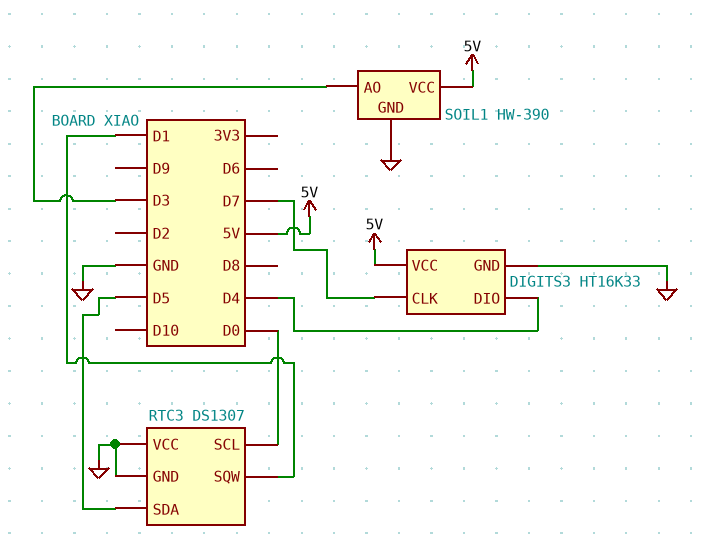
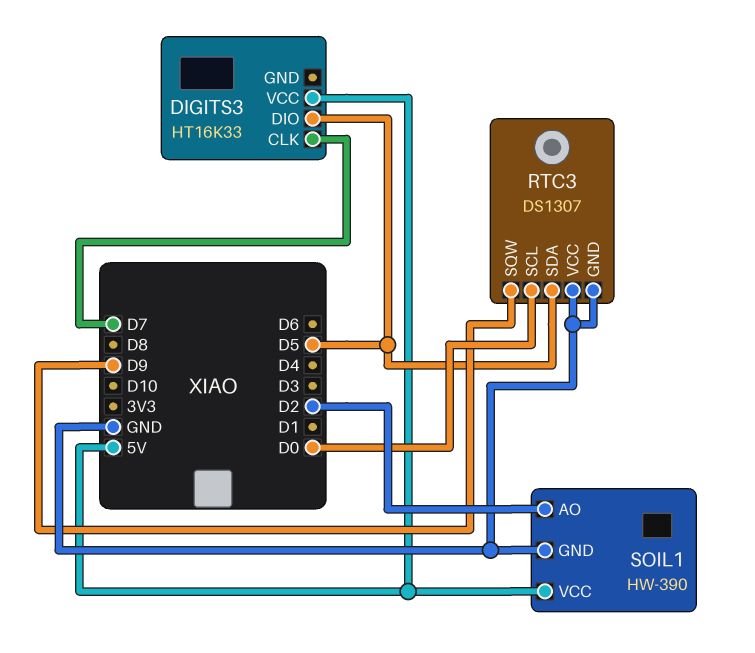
DIGITS3 pin DIO: D4 -> D5
DIGITS3 pin GND: GND -> none
RTC3 pin SQW: D1 -> D9
SOIL1 pin AO: D3 -> D2

